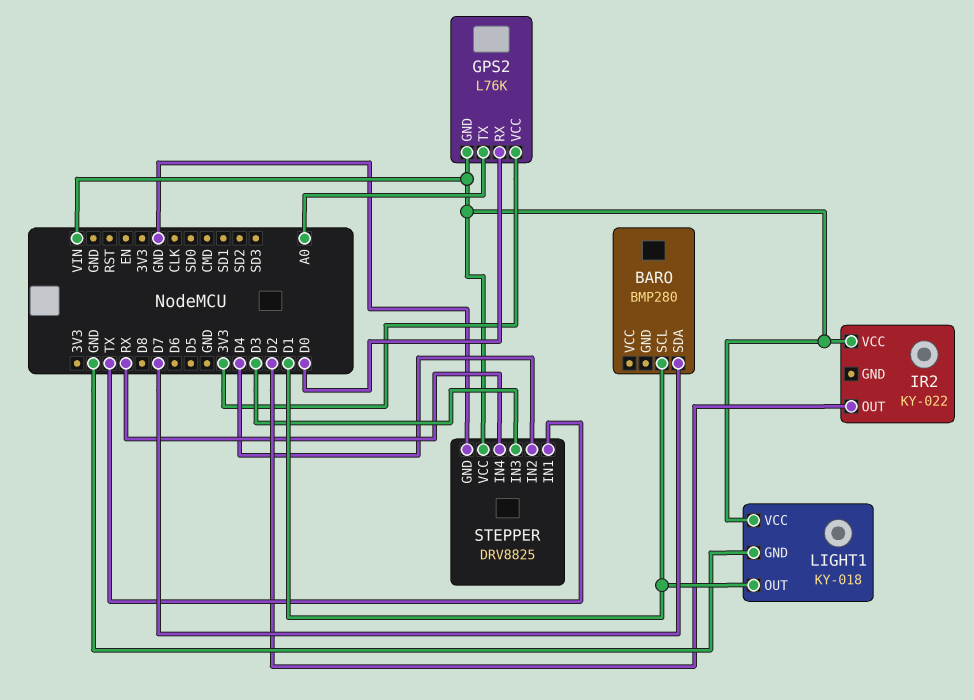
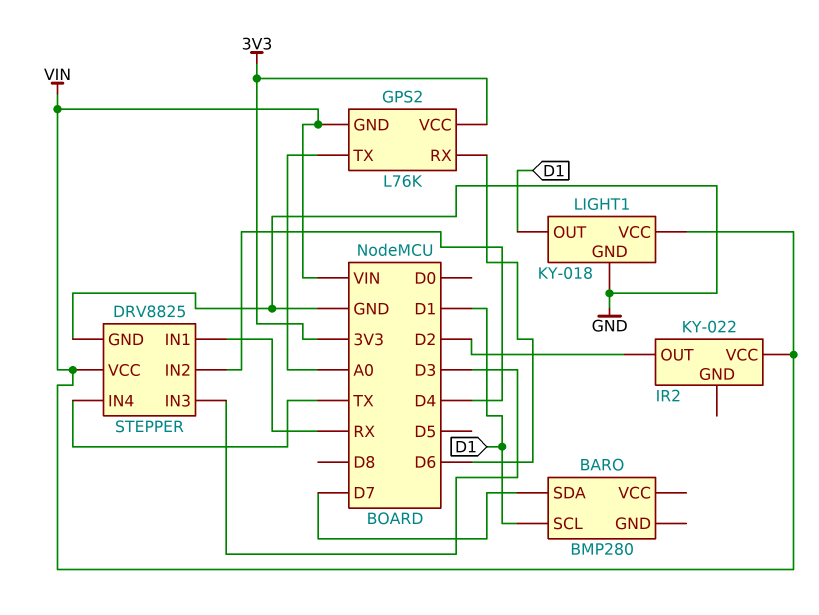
GPS2 pin RX: D0 -> D6
STEPPER pin IN1: TX -> RX
STEPPER pin IN4: RX -> TX

